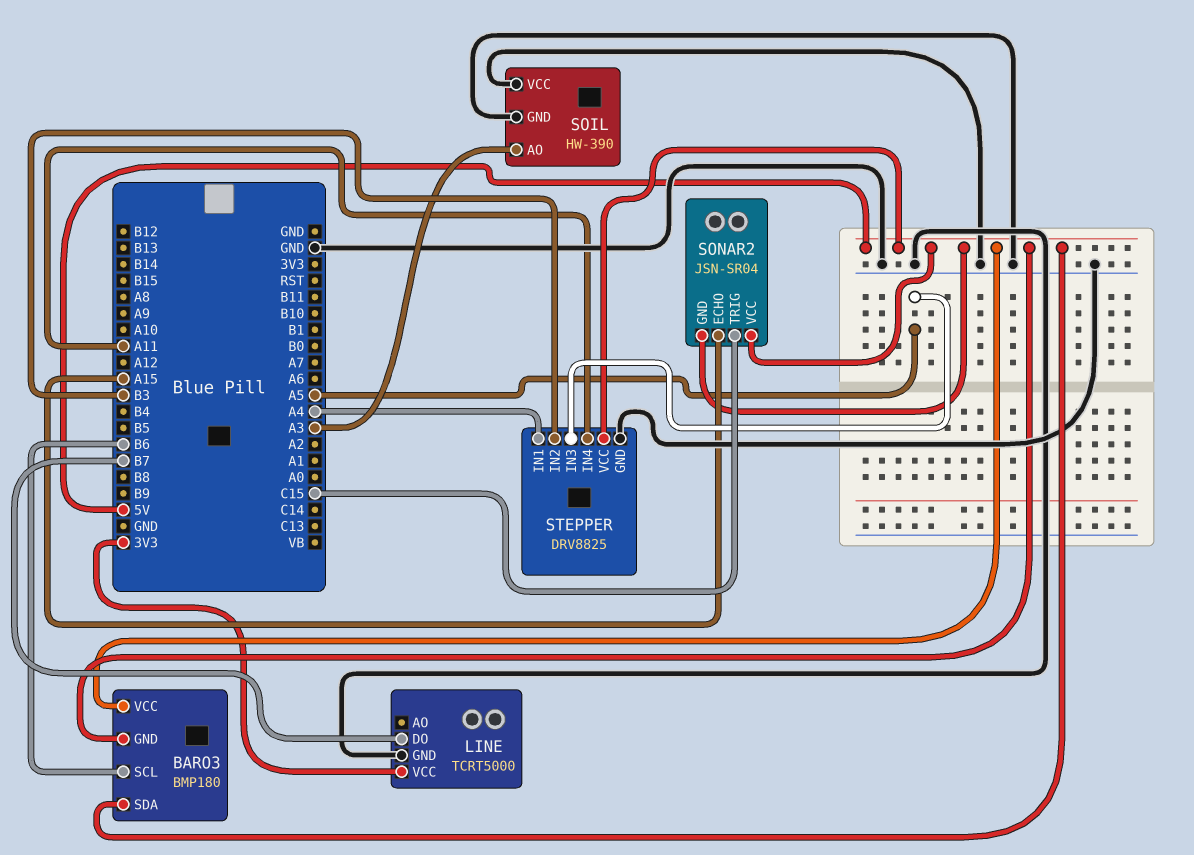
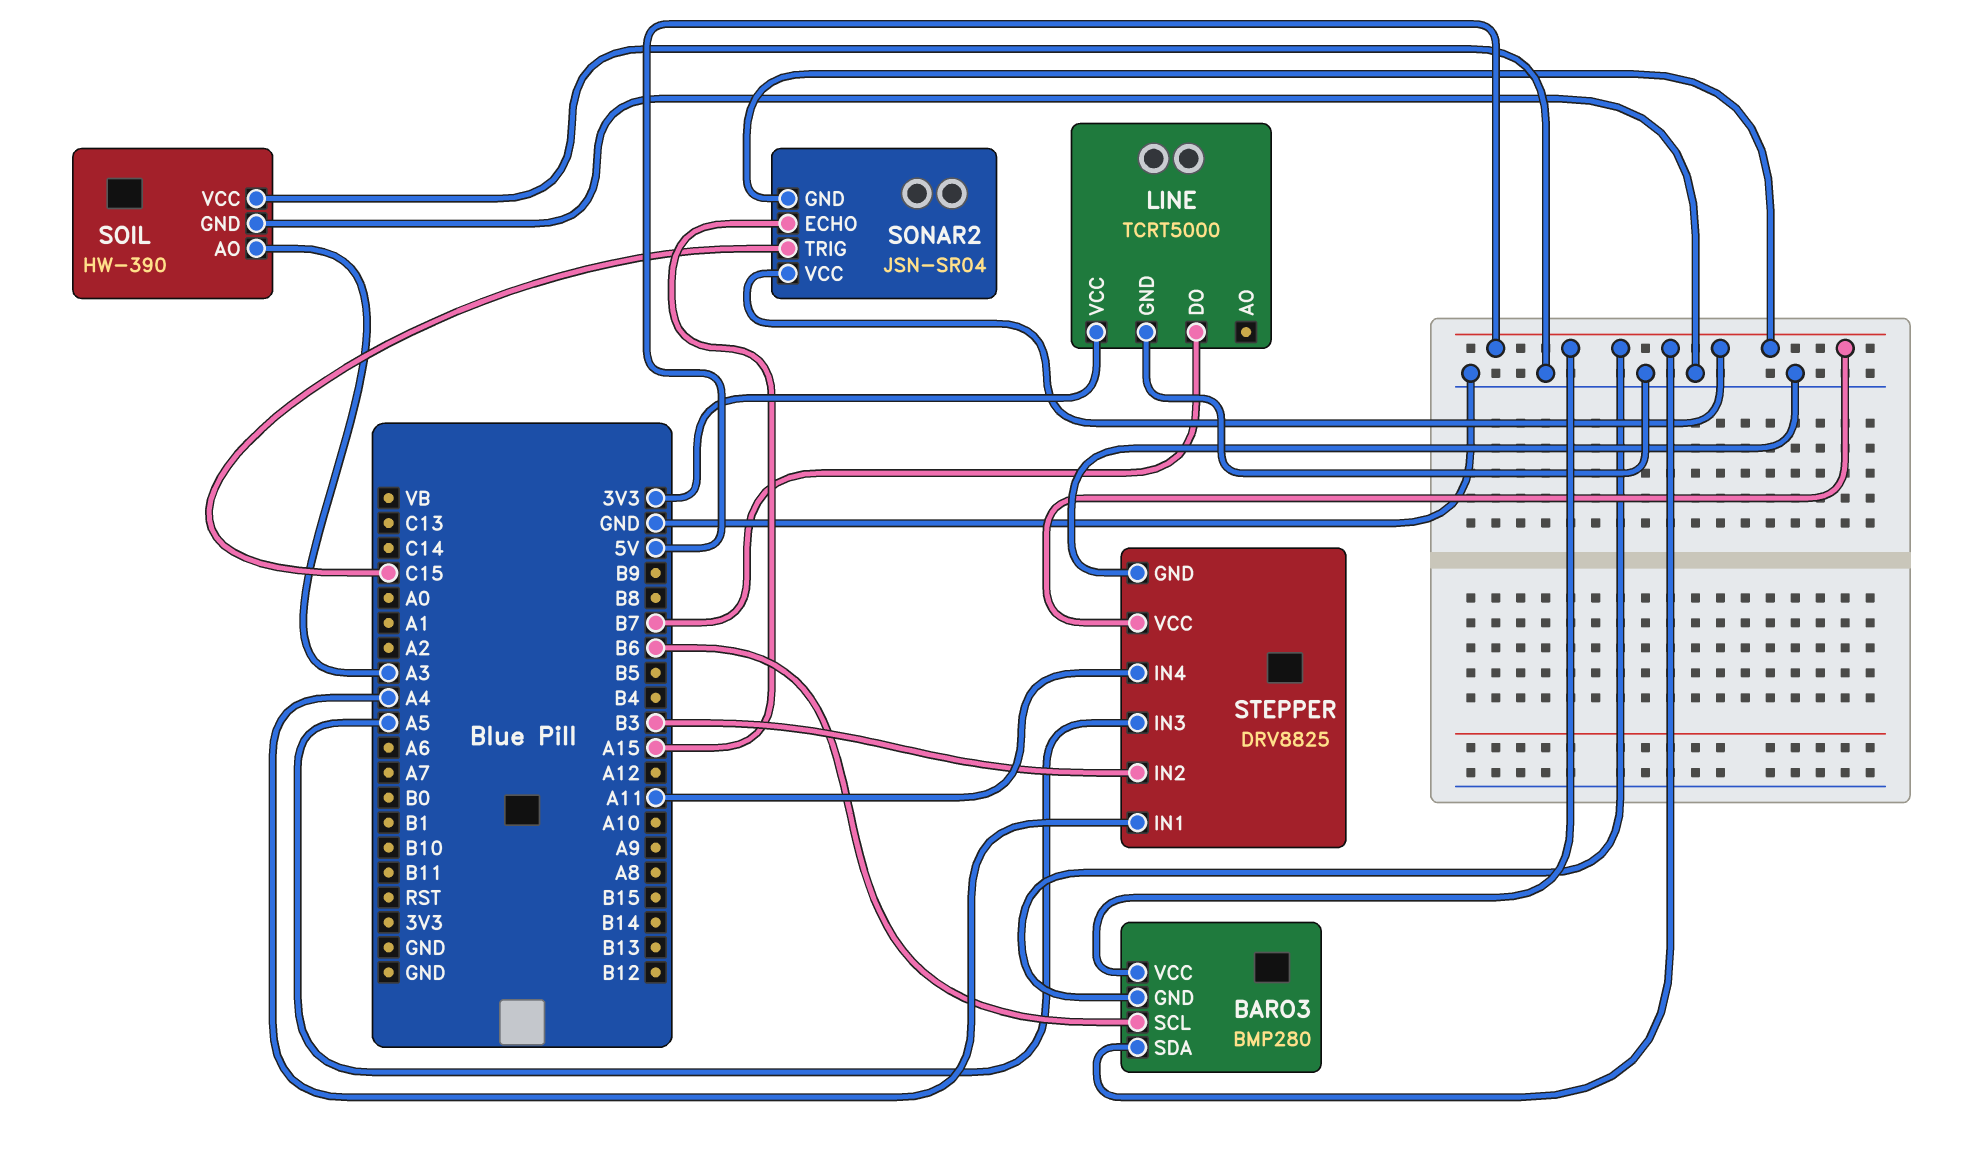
BARO3: BMP180 -> BMP280

